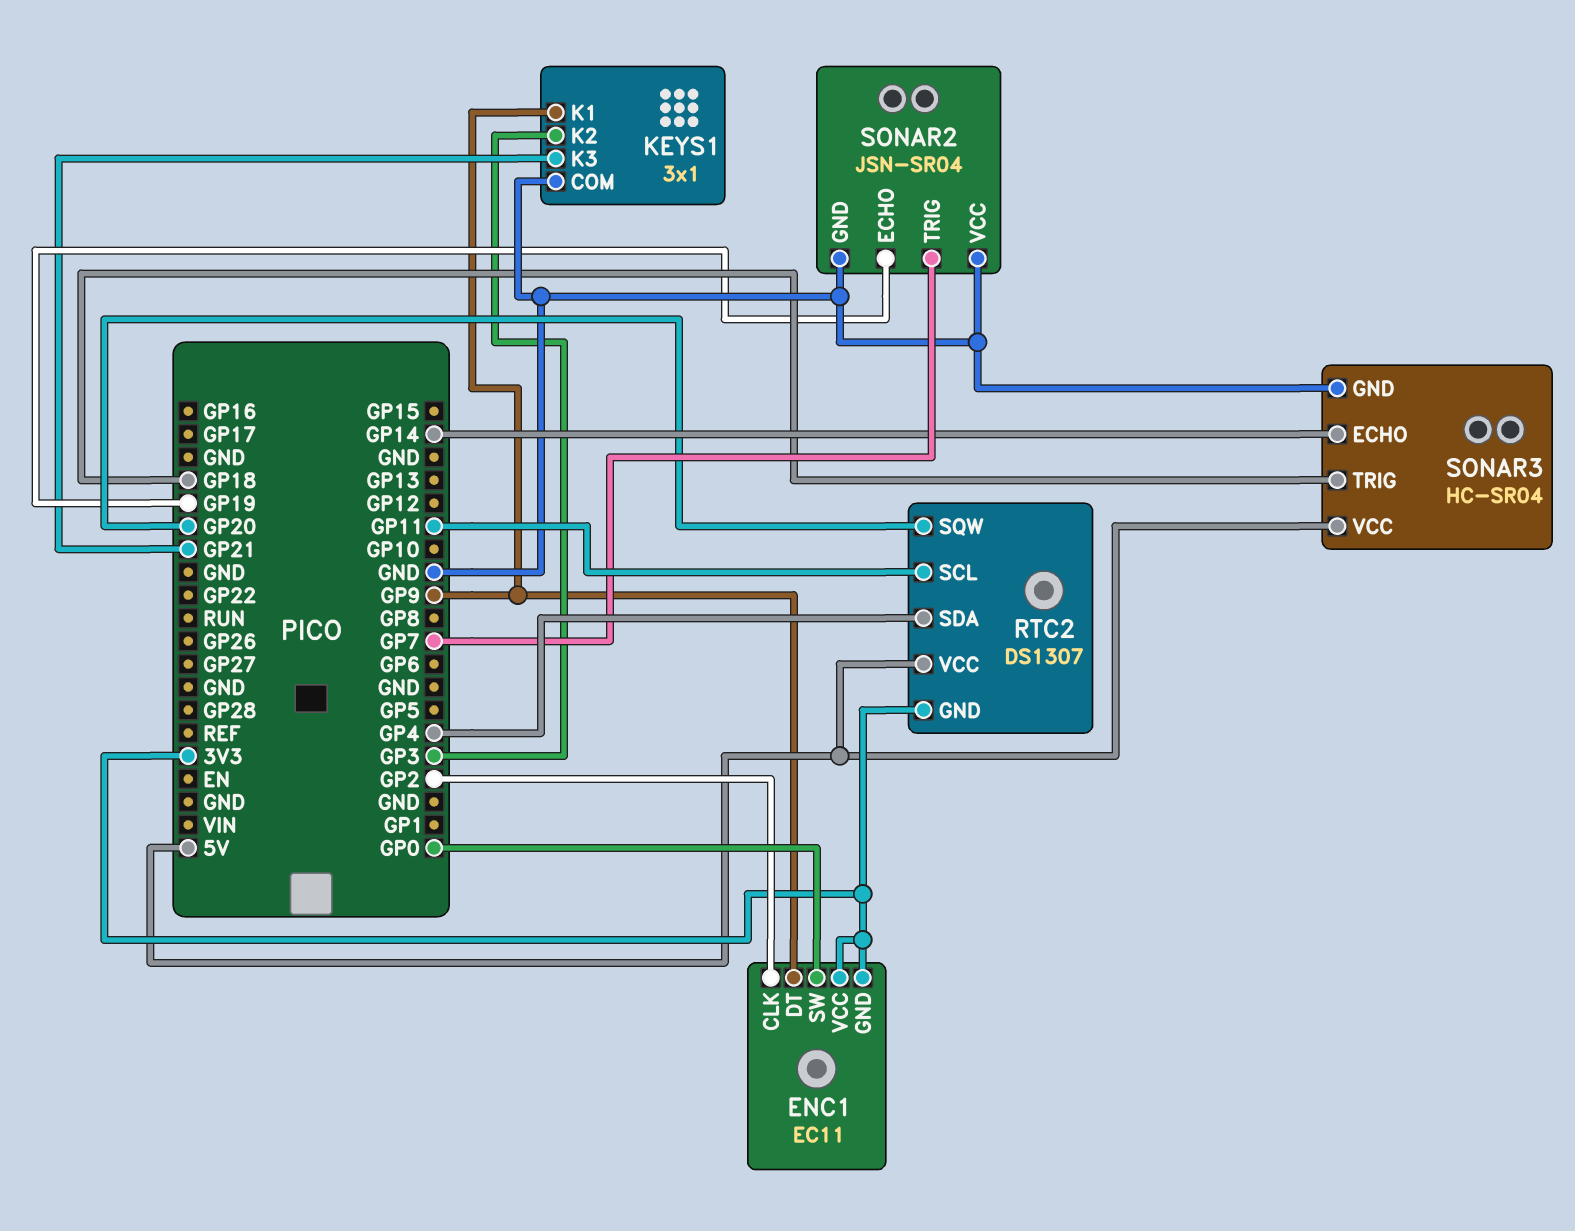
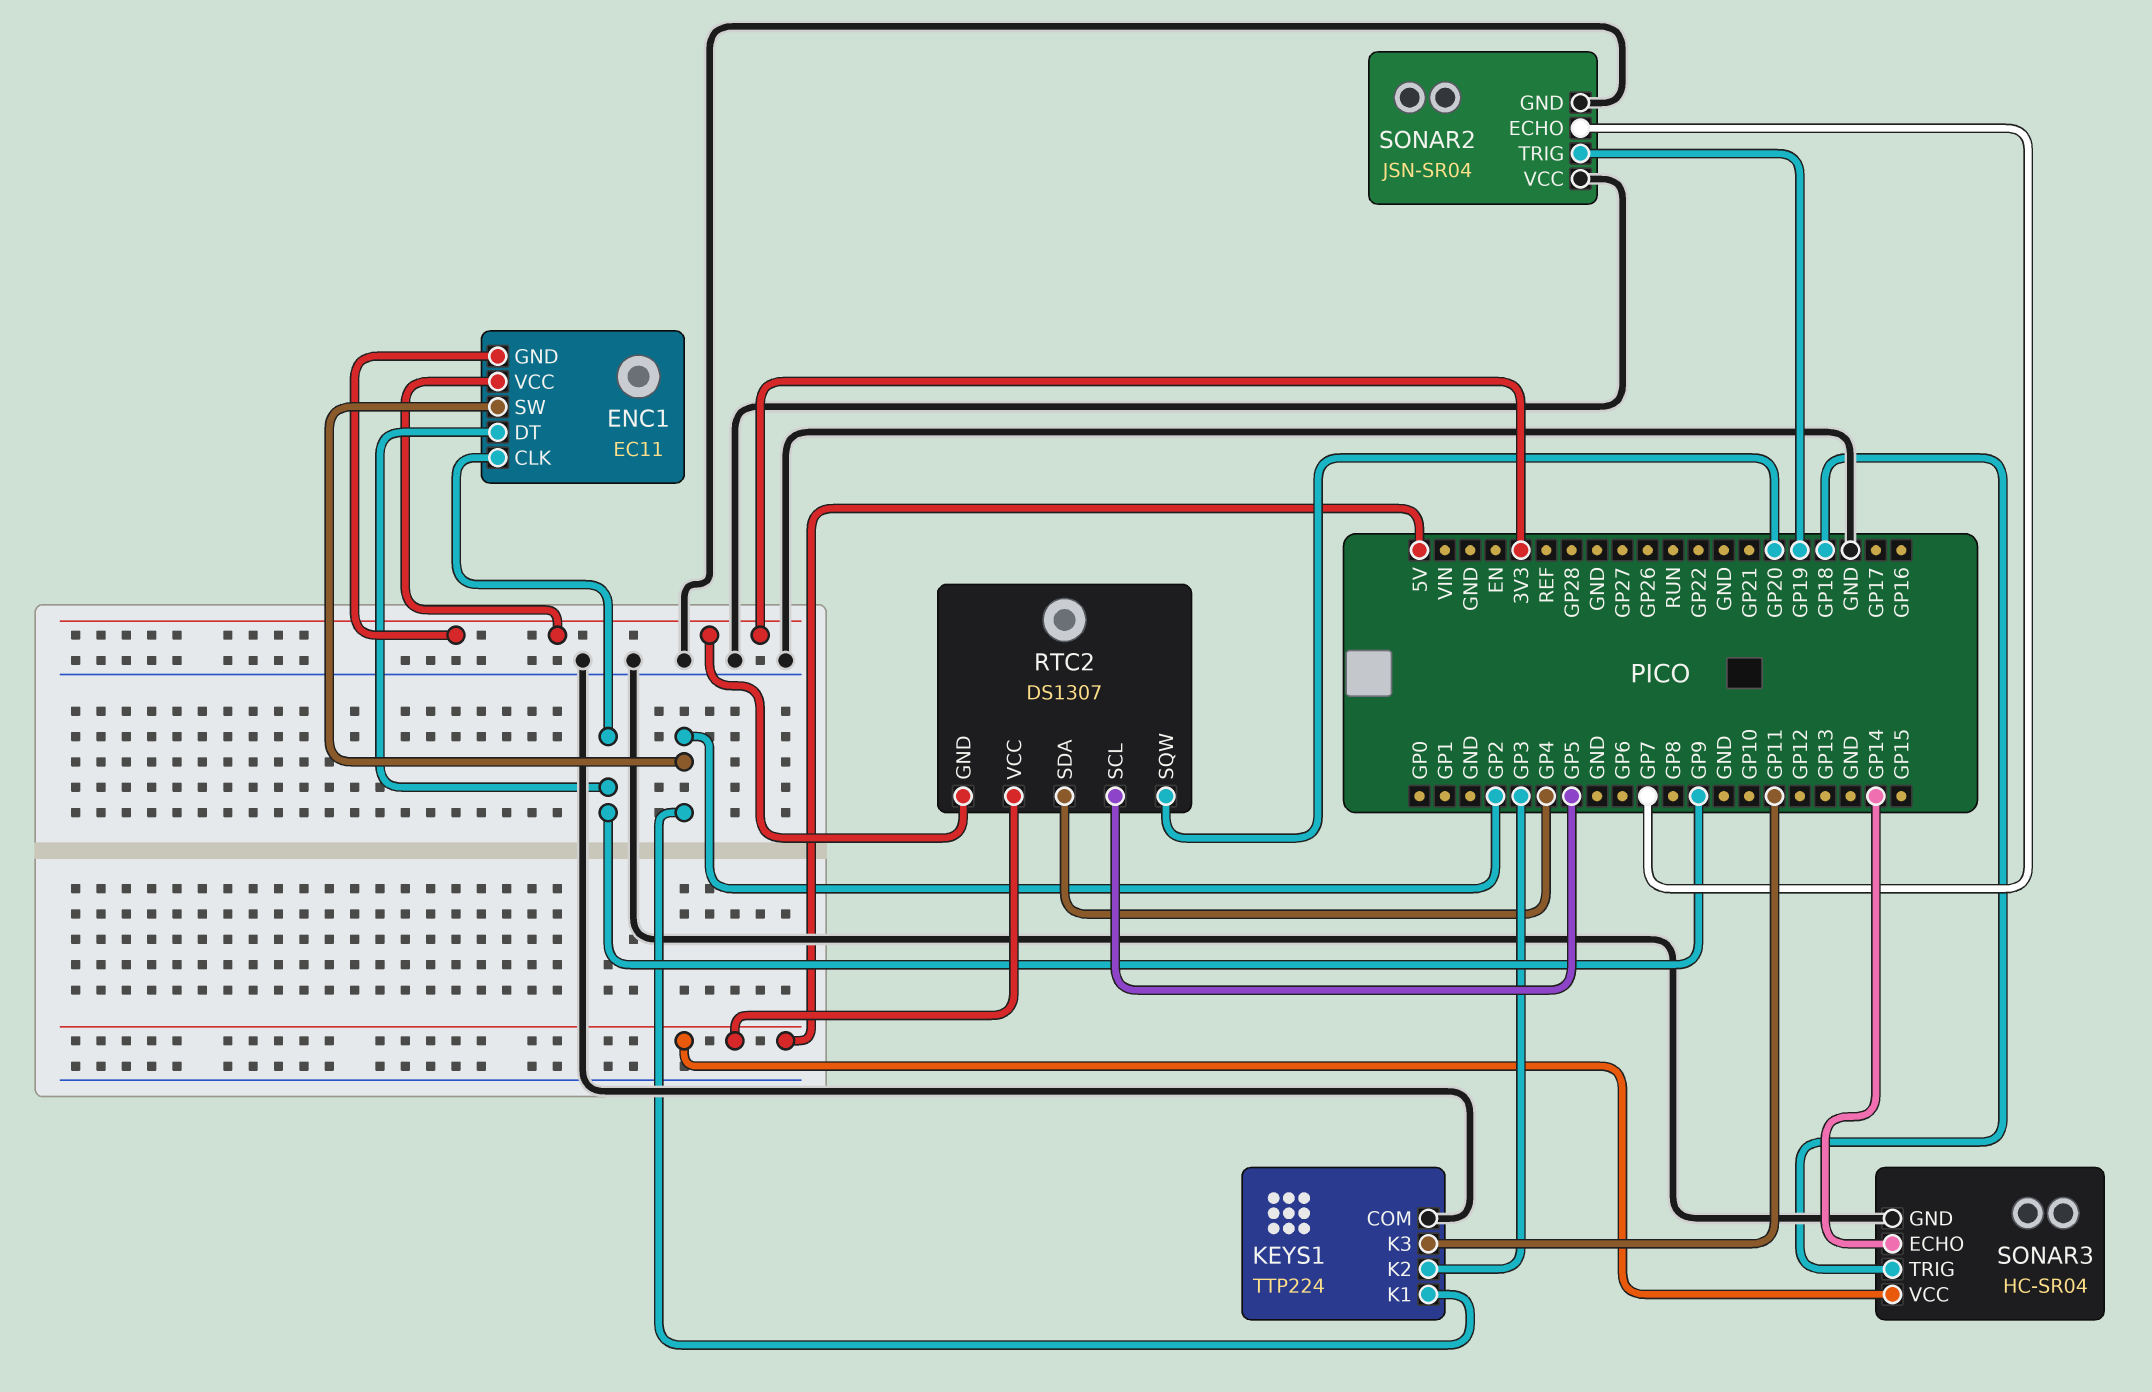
ENC1 pin CLK: GP2 -> GP9
ENC1 pin SW: GP0 -> GP2
KEYS1: 3x1 -> TTP224
KEYS1 pin K1: GP9 -> GP2
KEYS1 pin K3: GP21 -> GP11
RTC2 pin SCL: GP11 -> GP5
SONAR2 pin ECHO: GP19 -> GP7
SONAR2 pin TRIG: GP7 -> GP19

